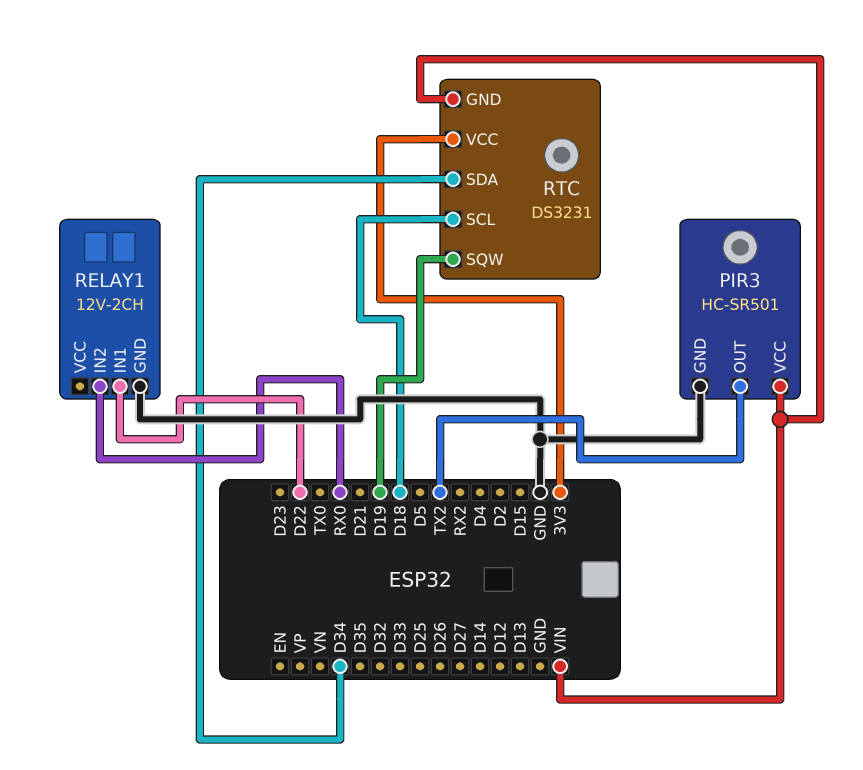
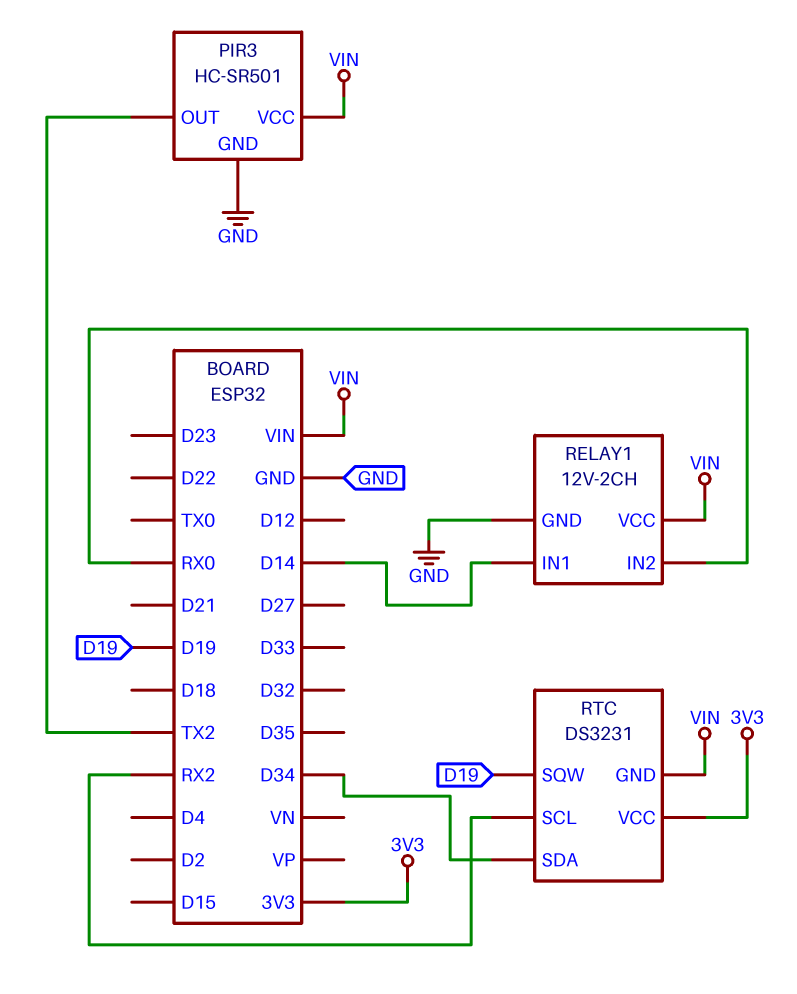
RELAY1 pin IN1: D22 -> D14
RELAY1 pin VCC: none -> VIN
RTC pin SCL: D18 -> RX2

